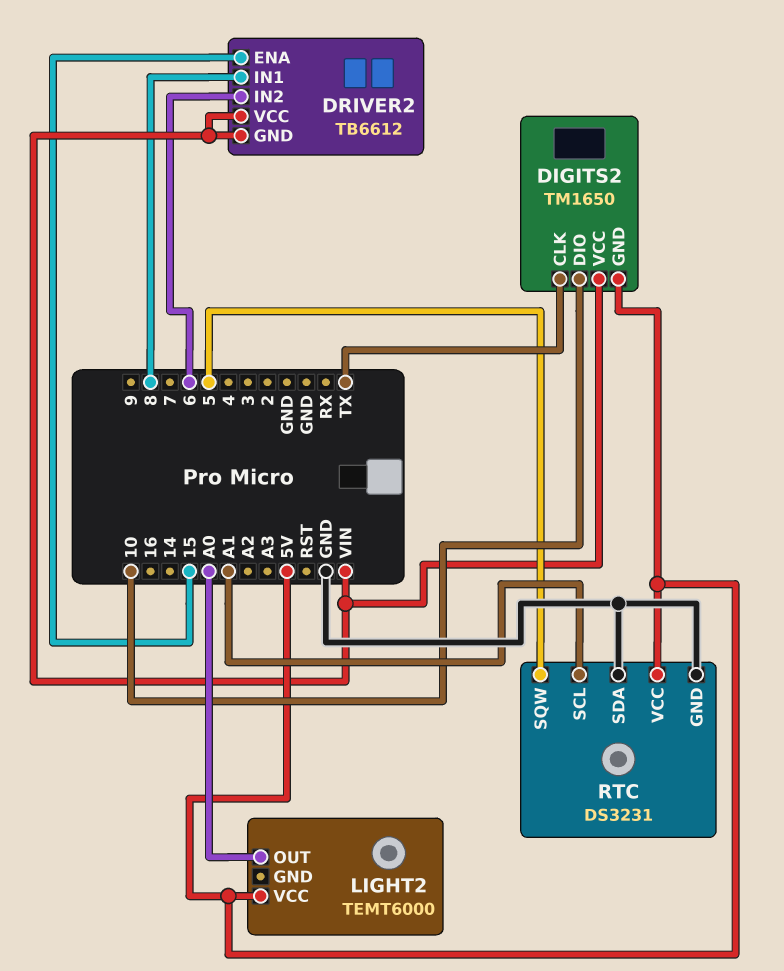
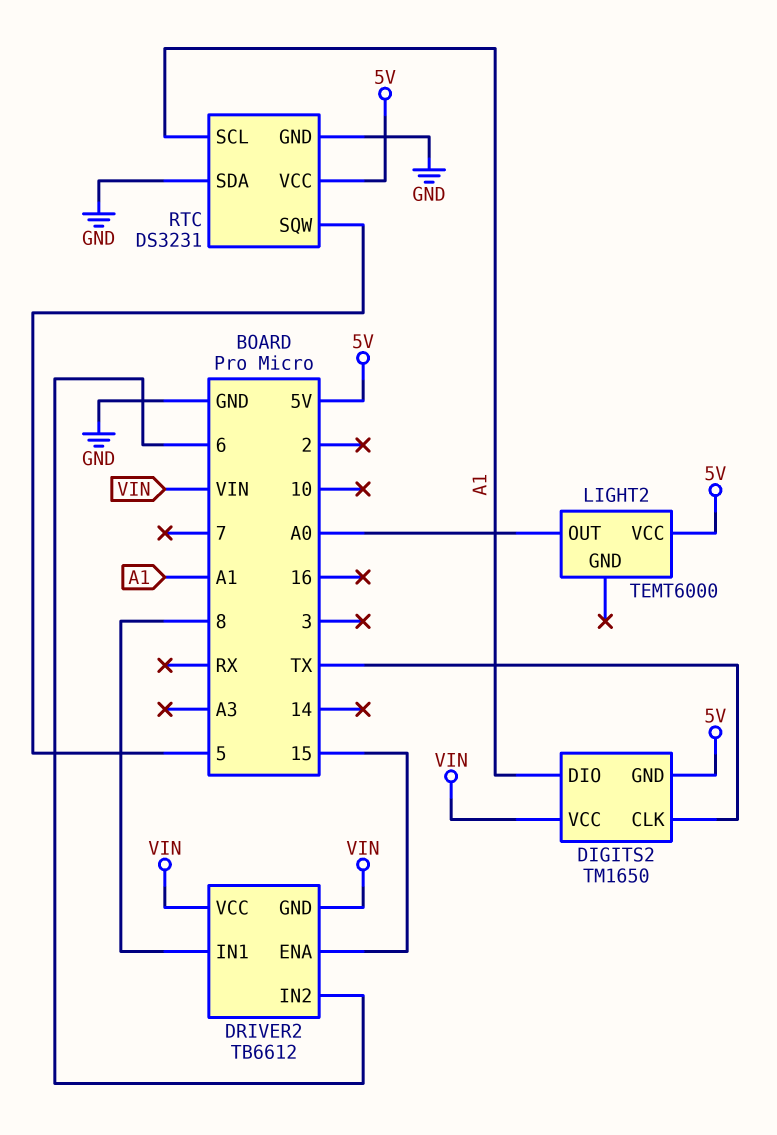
DIGITS2 pin DIO: 10 -> A1

